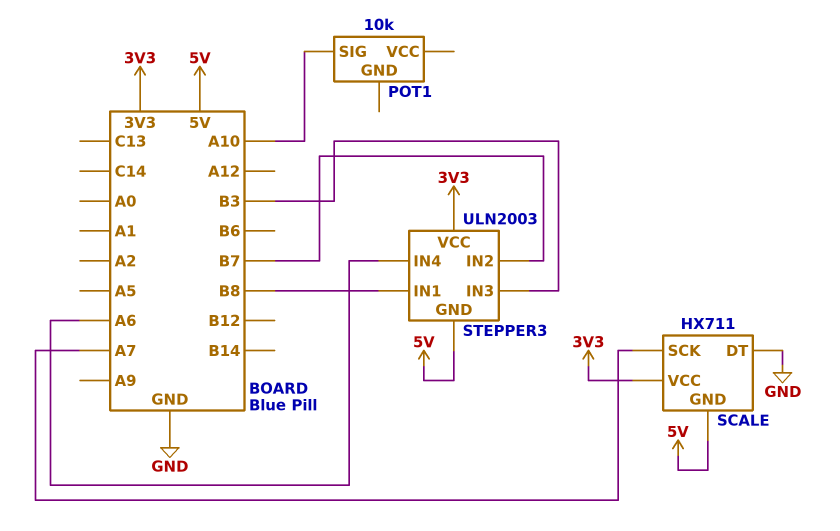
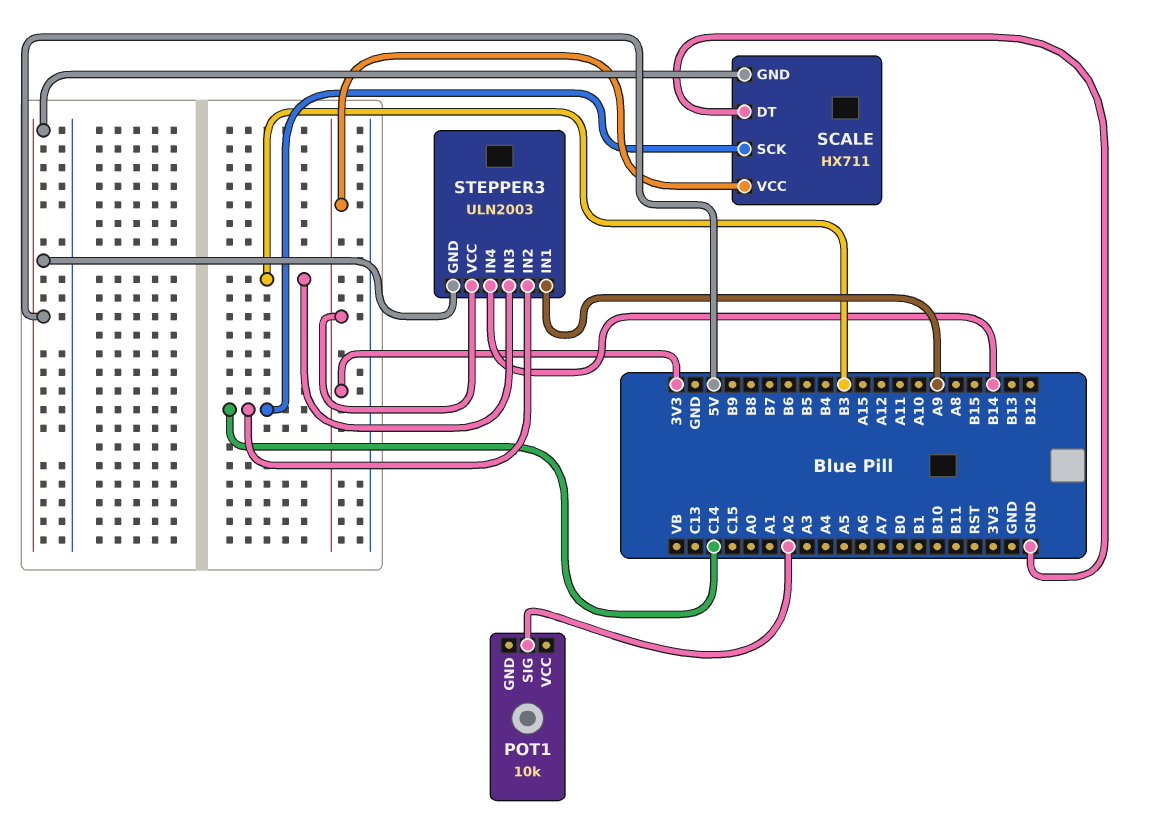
POT1 pin SIG: A10 -> A2
SCALE pin SCK: A7 -> C14
STEPPER3 pin IN1: B8 -> A9
STEPPER3 pin IN2: B7 -> C14
STEPPER3 pin IN4: A6 -> B14

